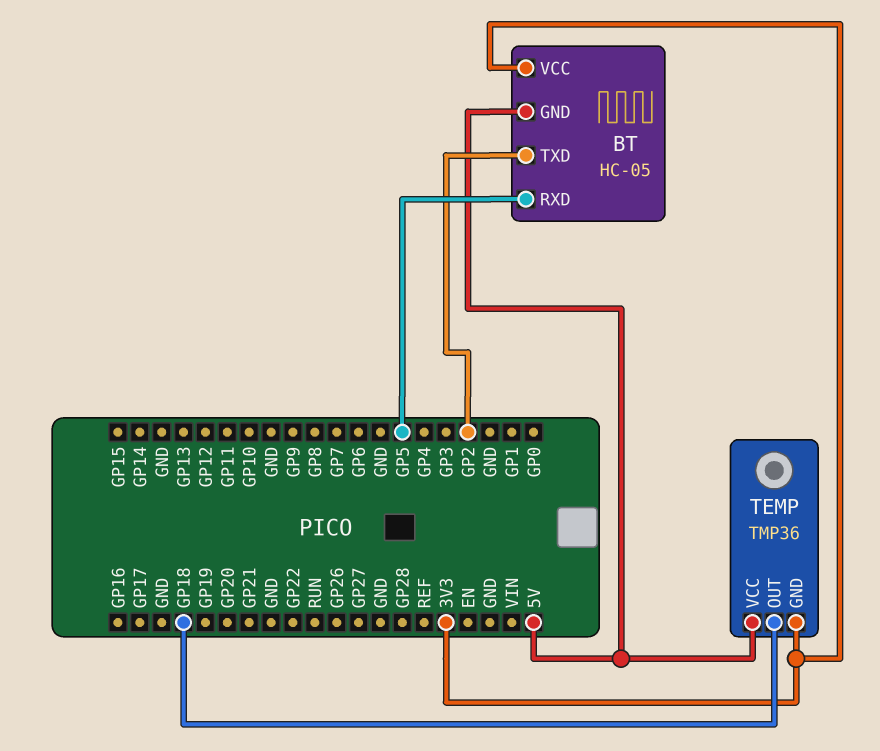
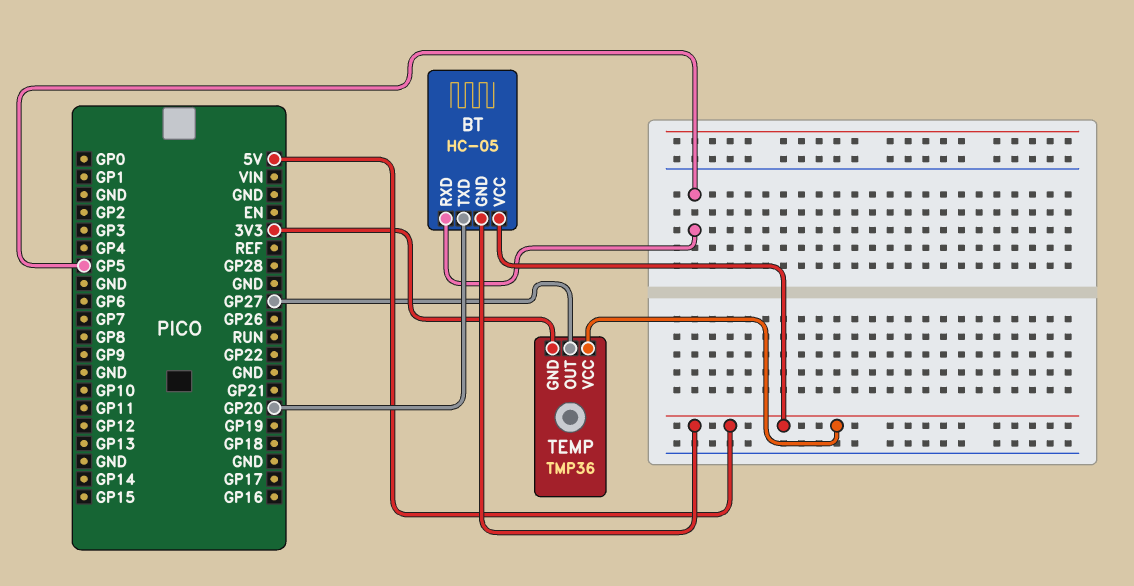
BT pin TXD: GP2 -> GP20
BT pin VCC: 3V3 -> 5V
TEMP pin OUT: GP18 -> GP27

